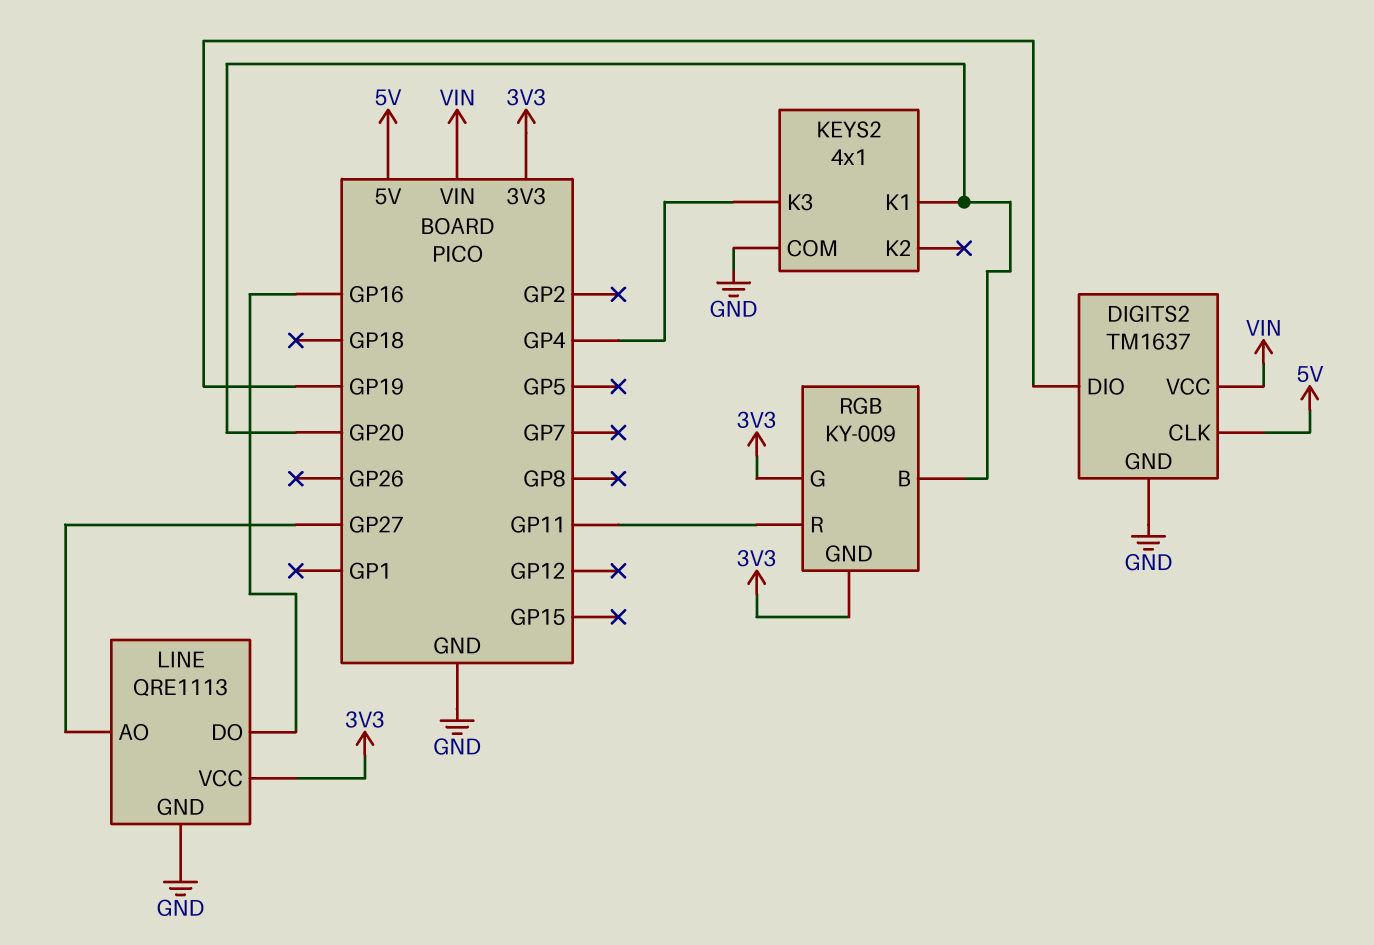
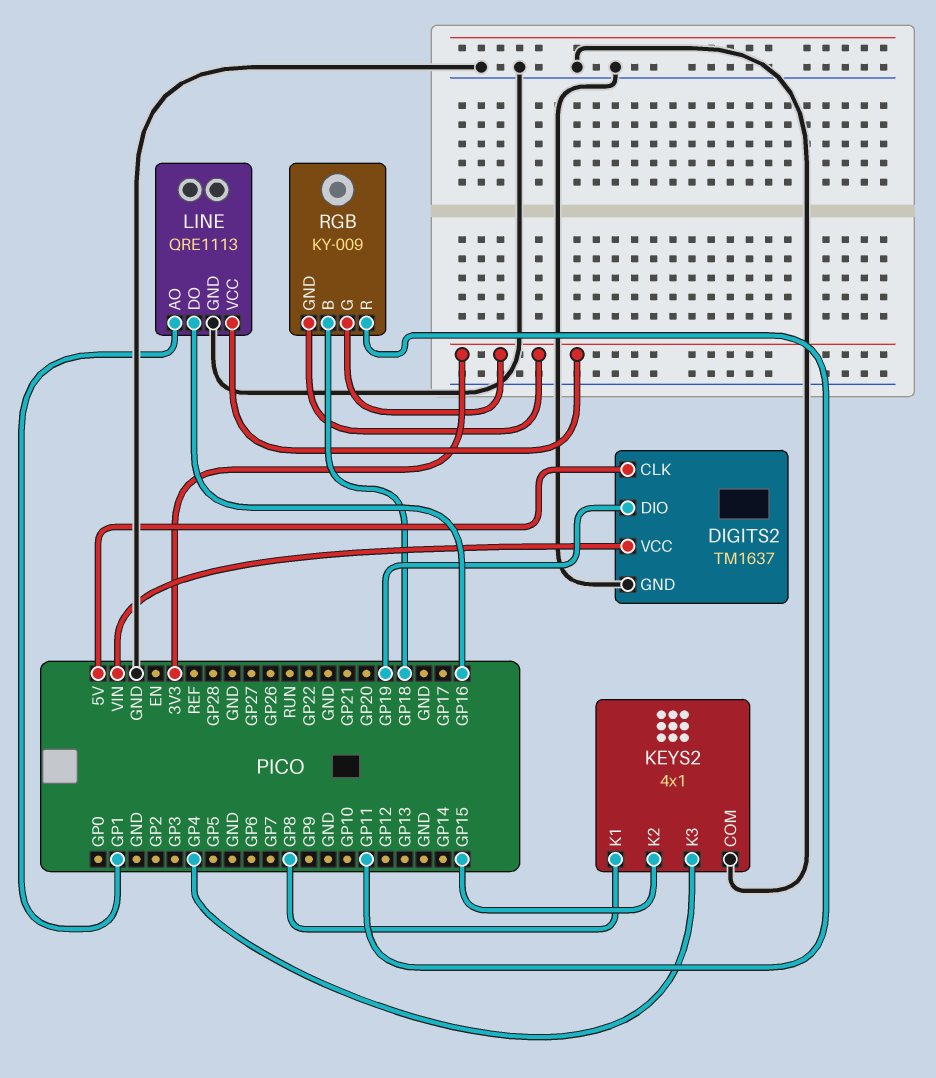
KEYS2 pin K1: GP20 -> GP8
KEYS2 pin K2: none -> GP15
LINE pin AO: GP27 -> GP1
RGB pin B: GP20 -> GP18

